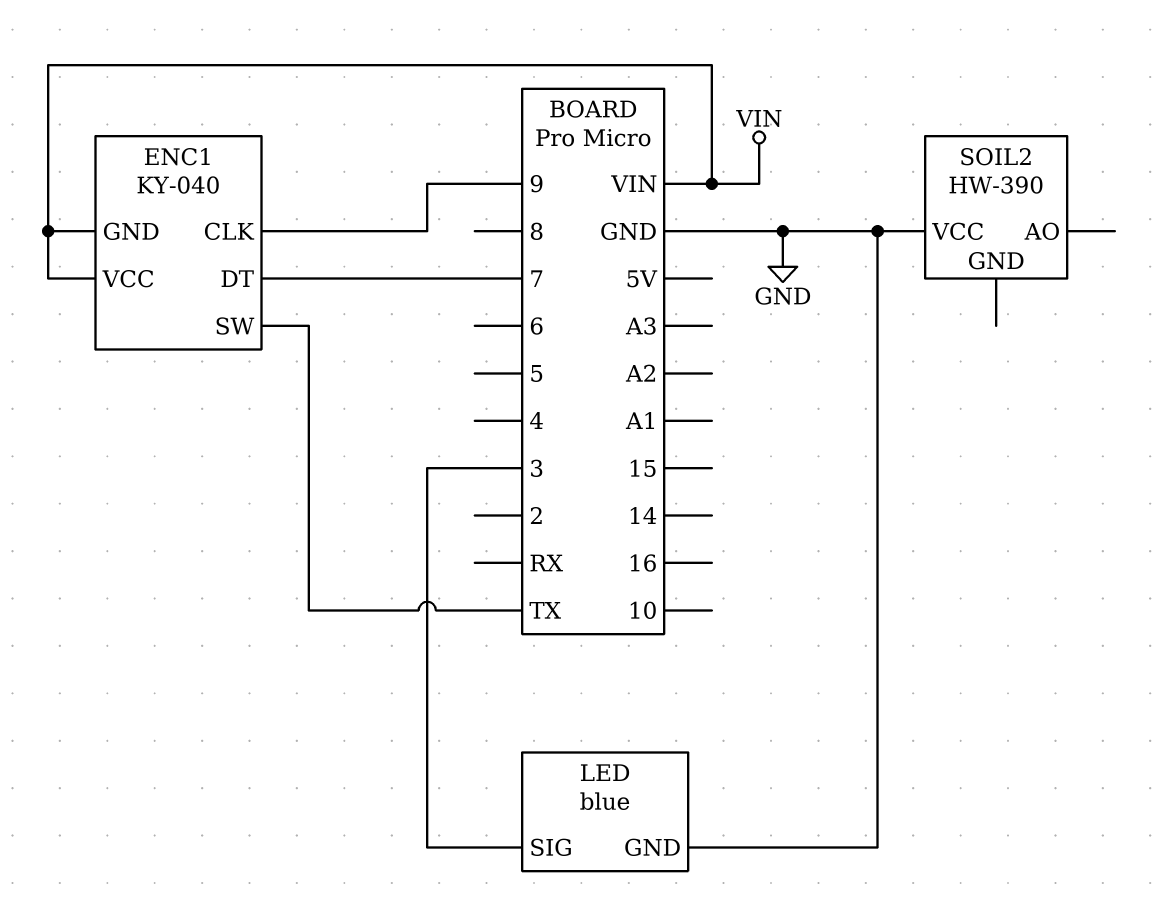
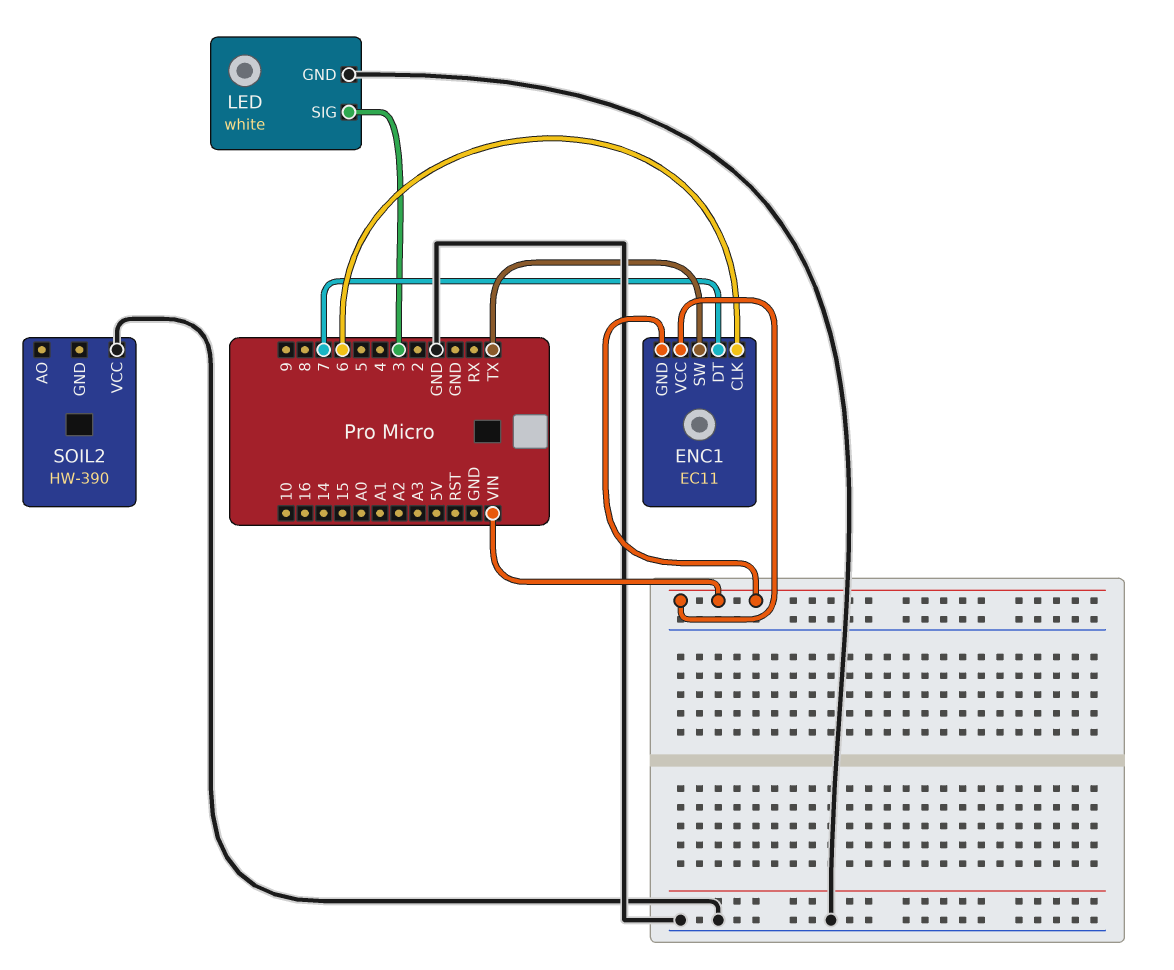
ENC1: KY-040 -> EC11
ENC1 pin CLK: 9 -> 6
LED: blue -> white

